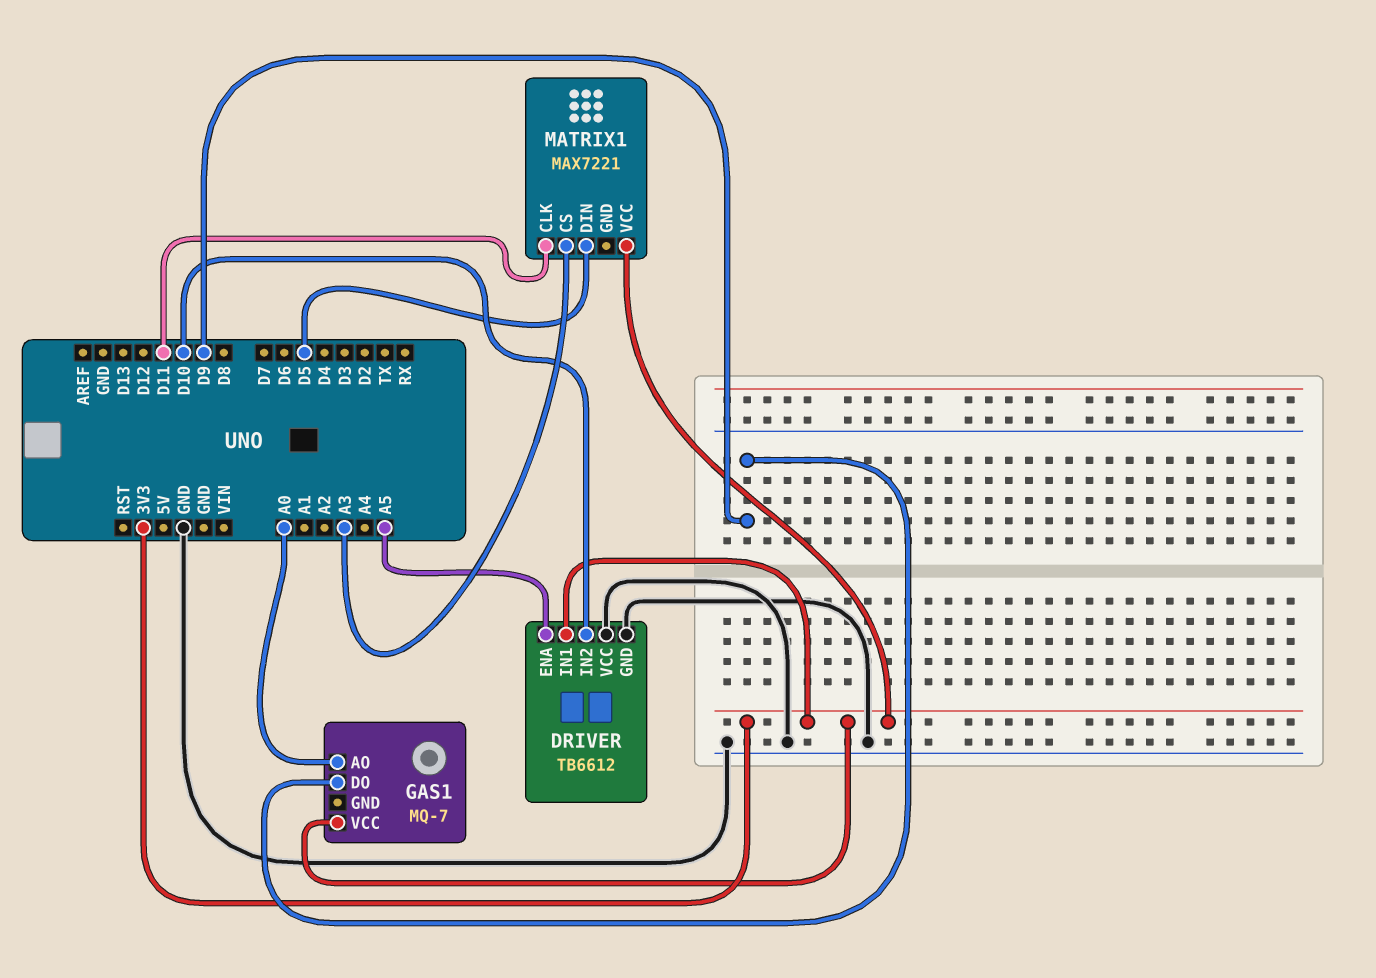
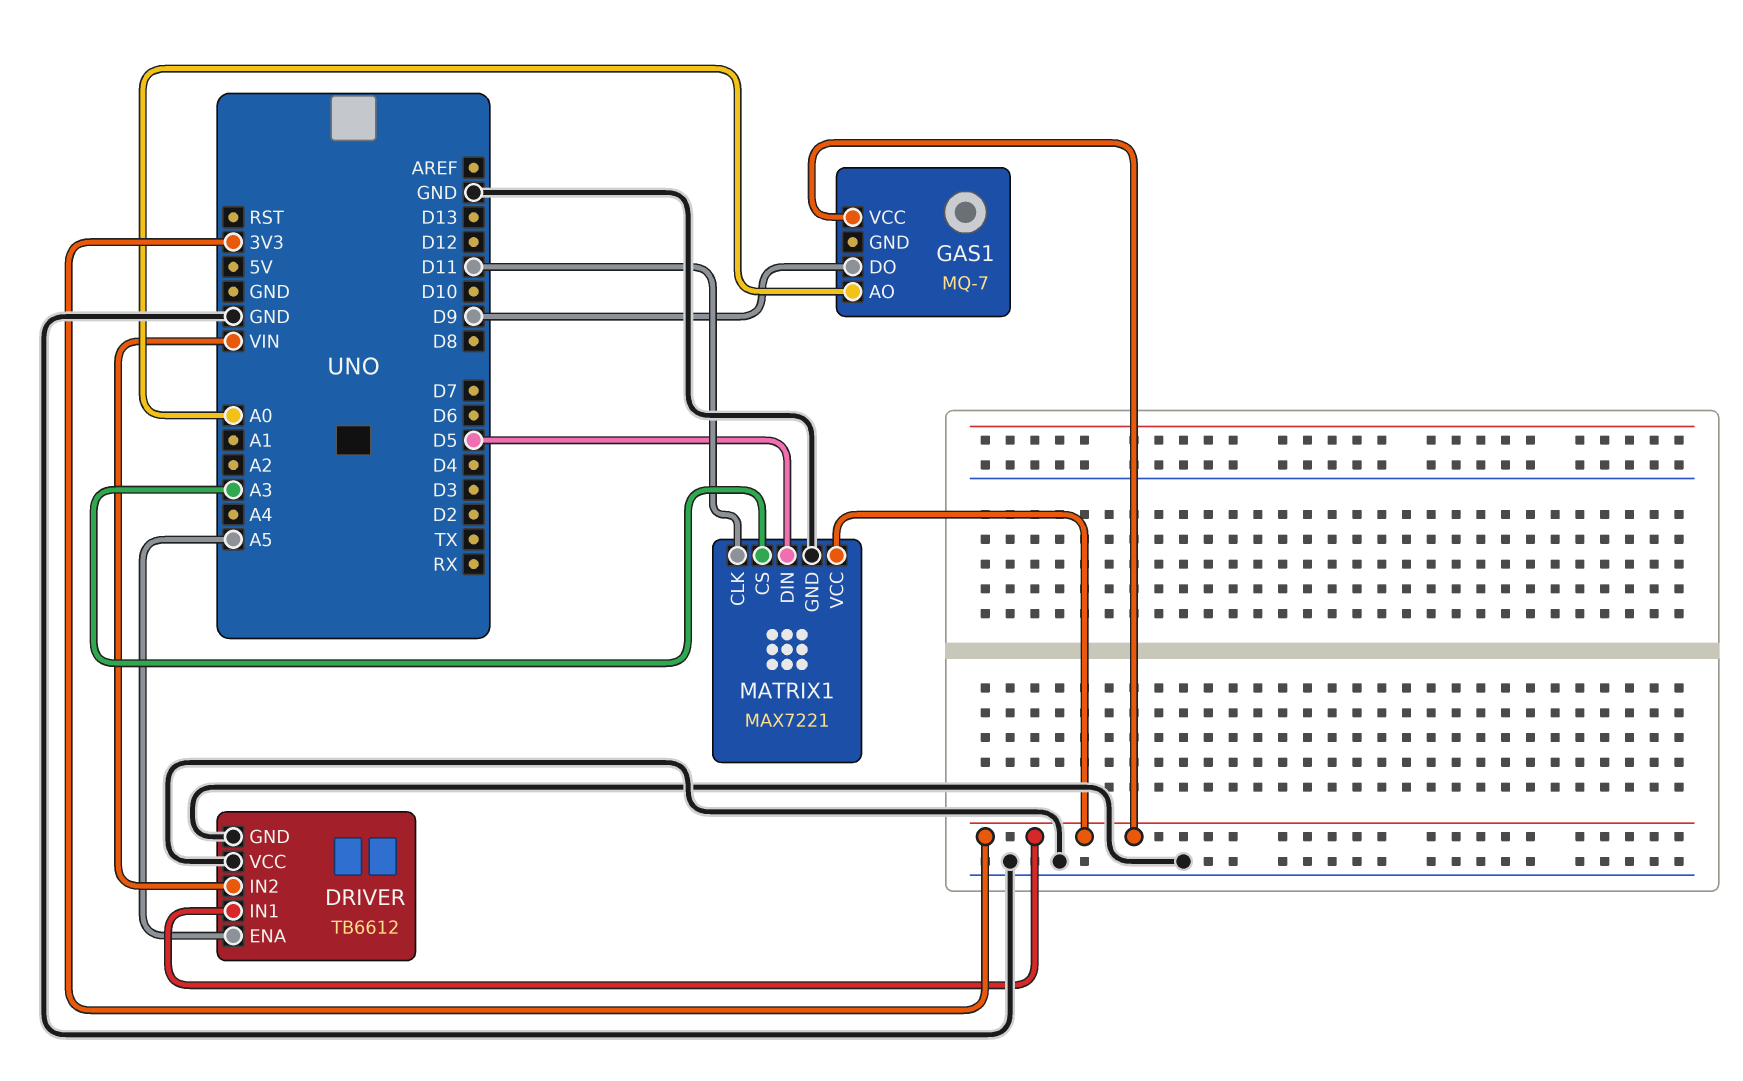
DRIVER pin IN2: D10 -> VIN
MATRIX1 pin GND: none -> GND

